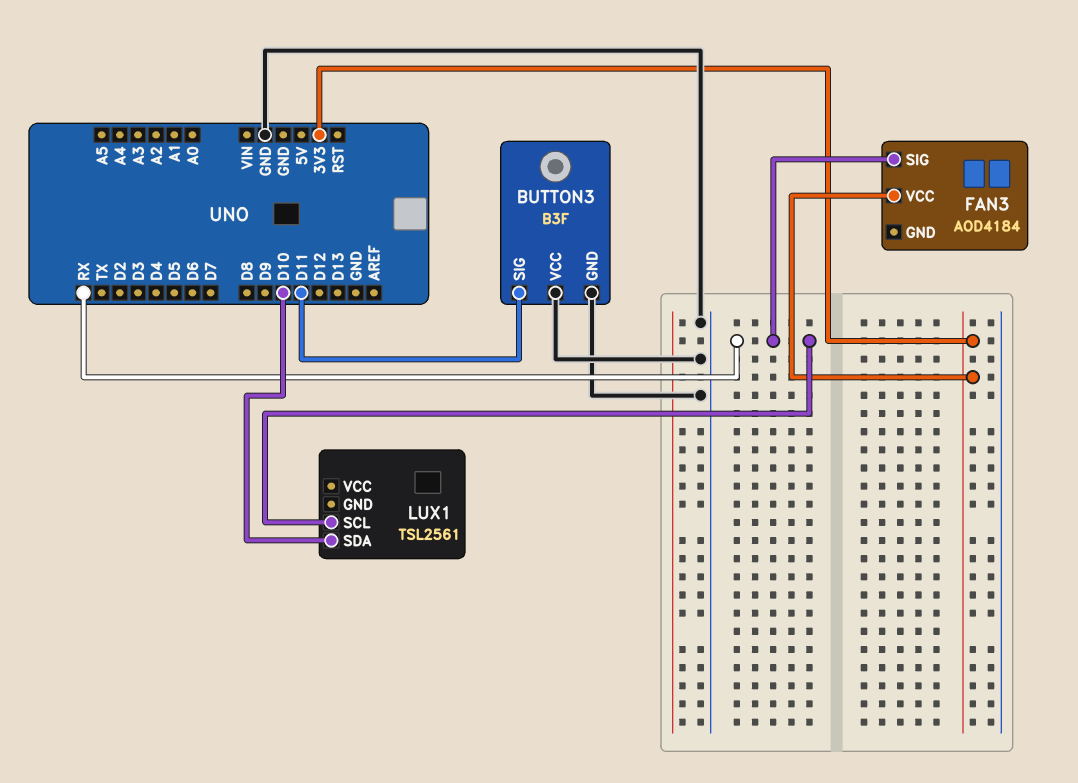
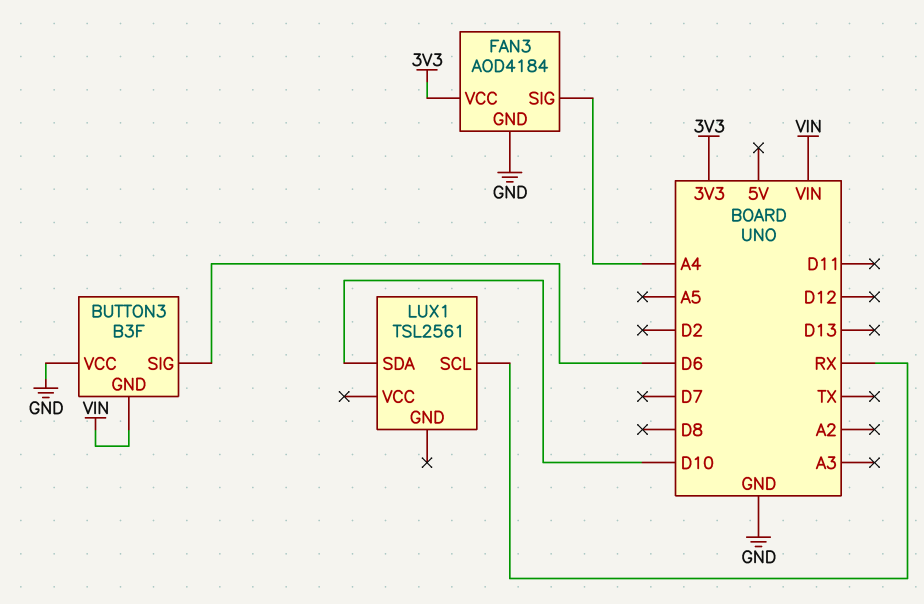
BUTTON3 pin GND: GND -> VIN
BUTTON3 pin SIG: D11 -> D6
FAN3 pin GND: none -> GND
FAN3 pin SIG: RX -> A4

